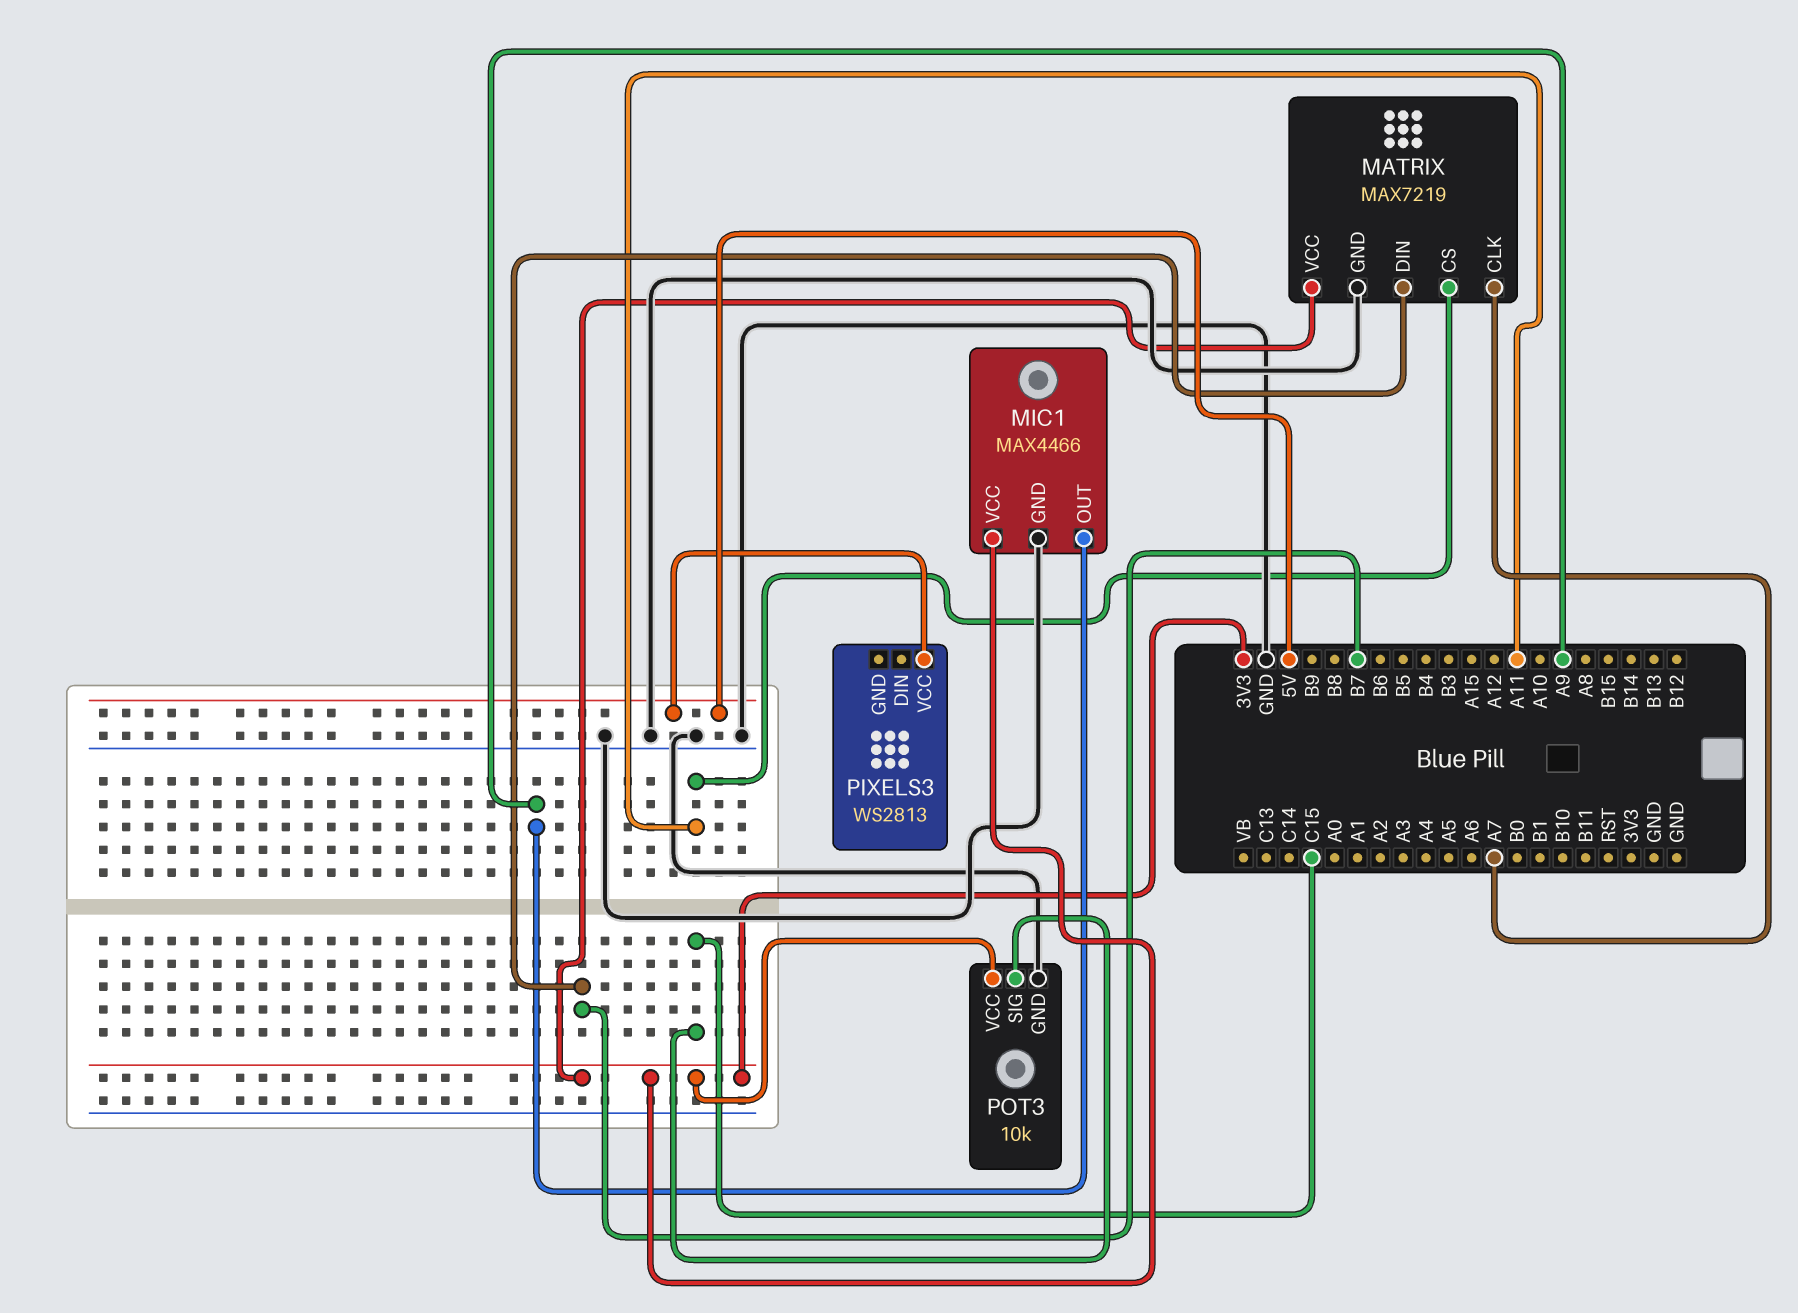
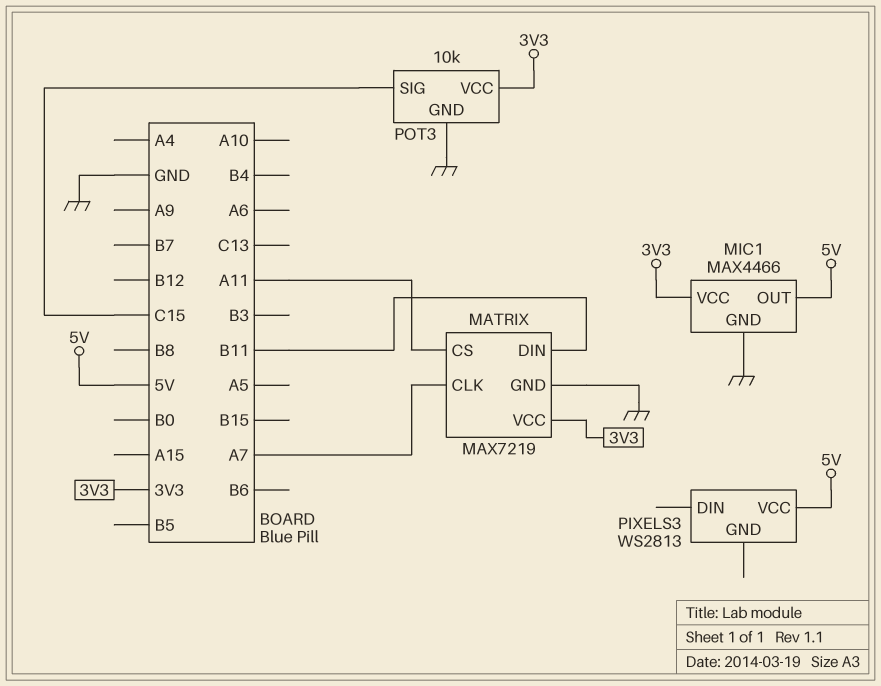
MATRIX pin DIN: B7 -> B11
MIC1 pin OUT: A9 -> 5V

